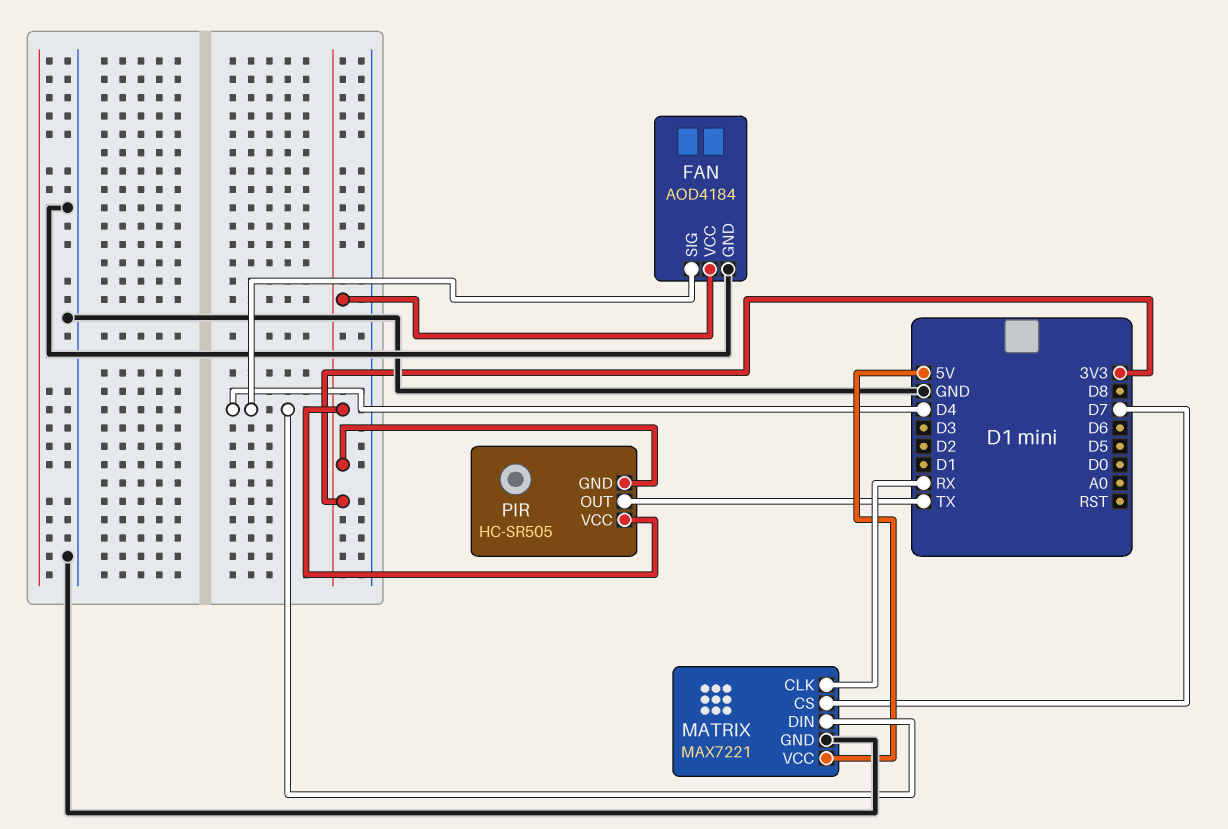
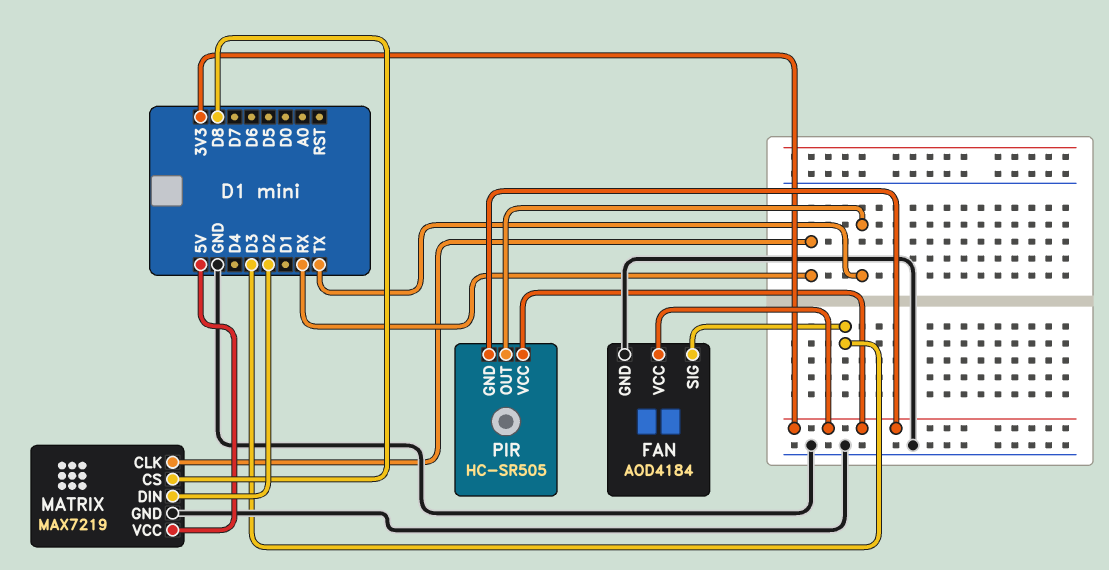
FAN pin SIG: D4 -> D3
MATRIX: MAX7221 -> MAX7219
MATRIX pin CS: D7 -> D8
MATRIX pin DIN: D4 -> D2

